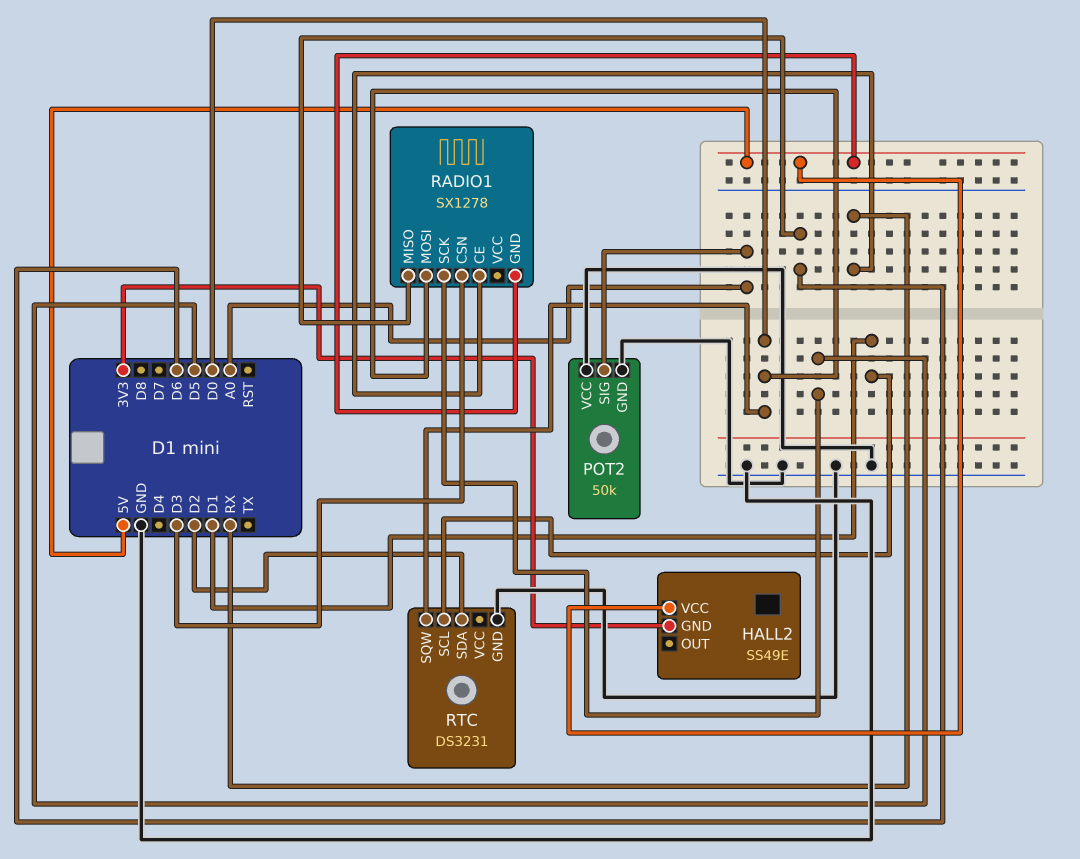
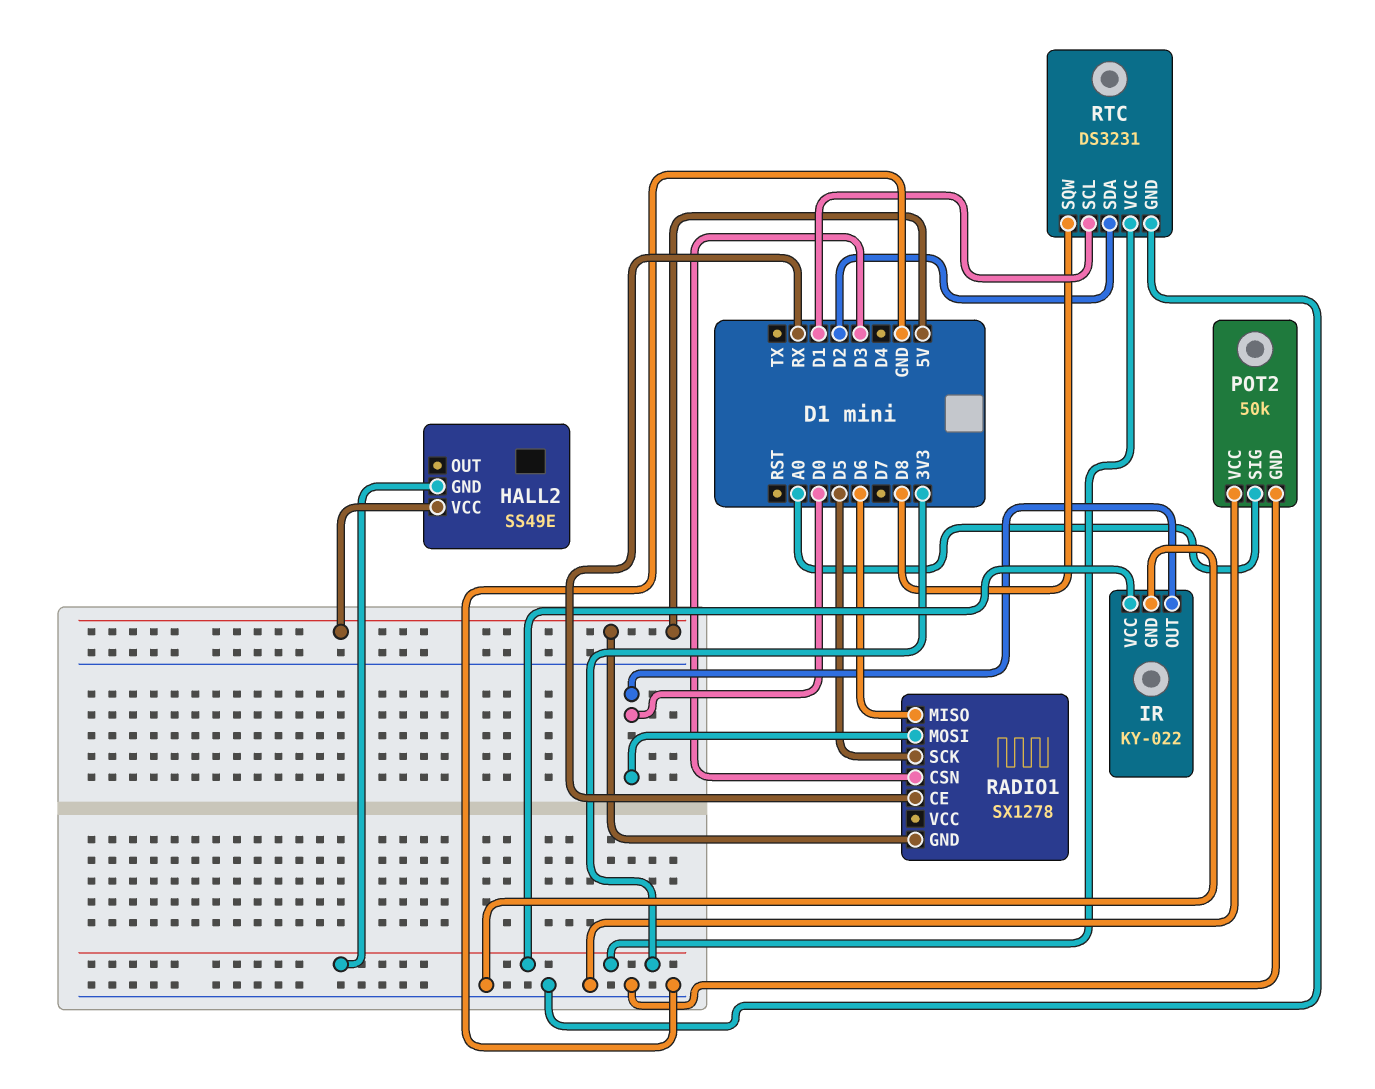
IR: none -> KY-022
IR pin GND: none -> GND
IR pin OUT: none -> D0
IR pin VCC: none -> 3V3
RTC pin SQW: D0 -> D8
RTC pin VCC: none -> 3V3

